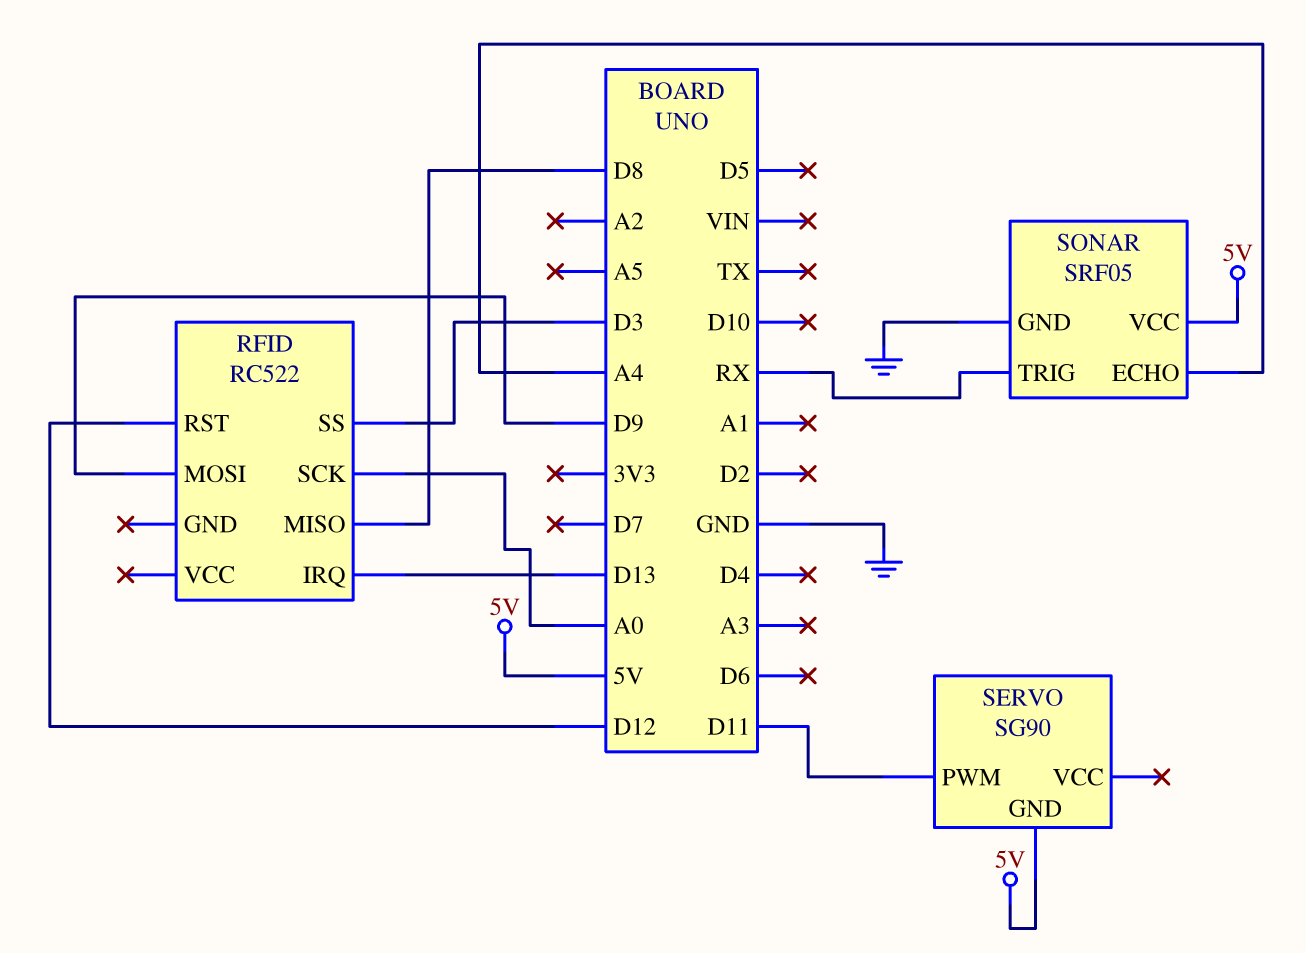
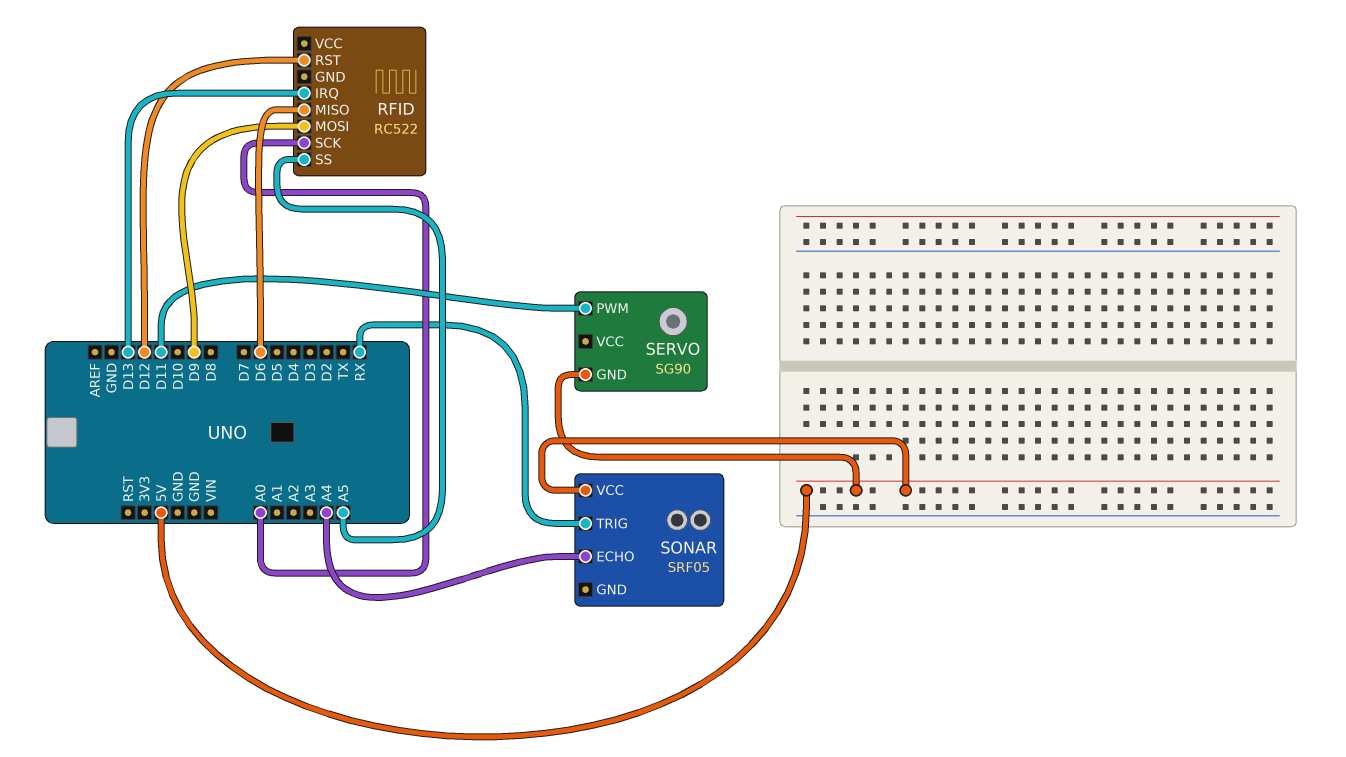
RFID pin MISO: D8 -> D6
RFID pin SS: D3 -> A5
SONAR pin GND: GND -> none

